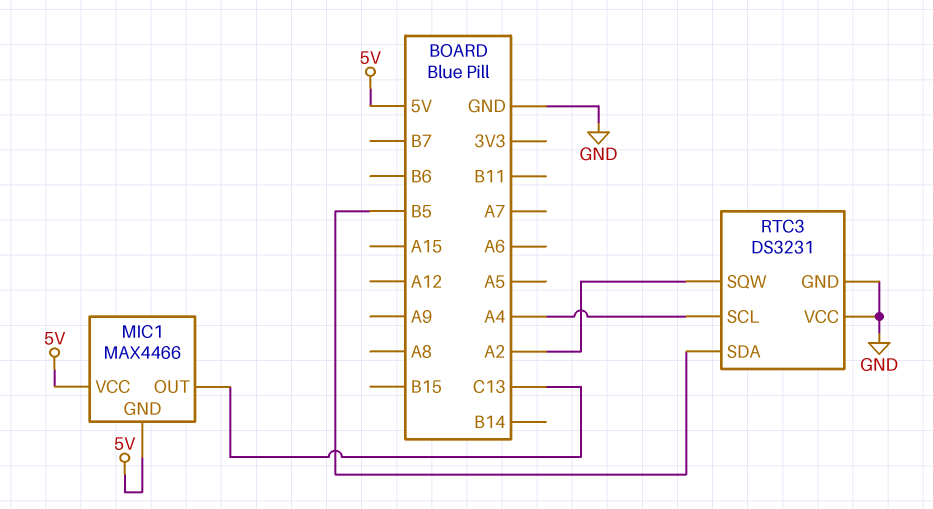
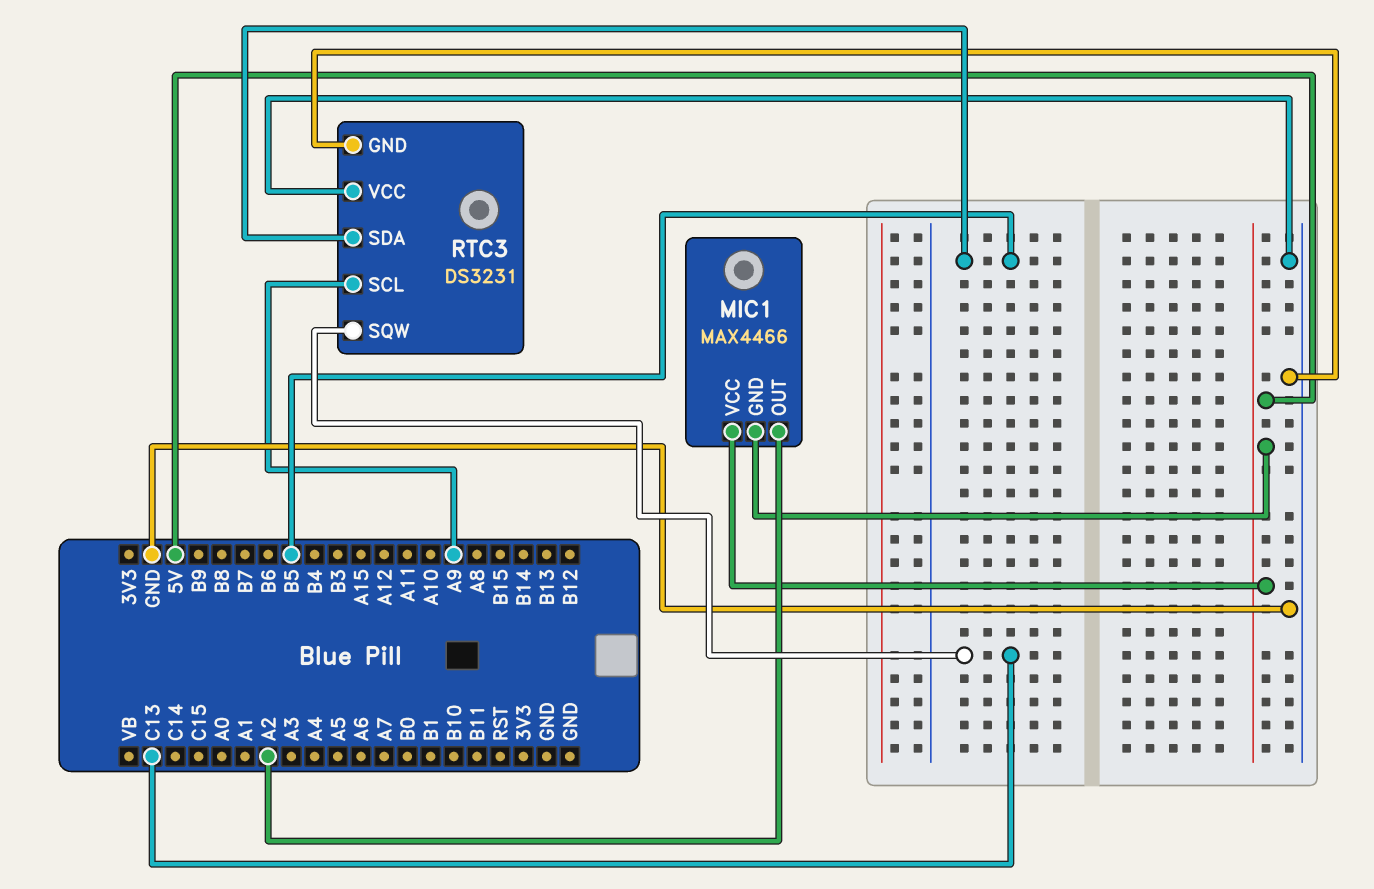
MIC1 pin OUT: C13 -> A2
RTC3 pin SCL: A4 -> A9
RTC3 pin SQW: A2 -> C13

